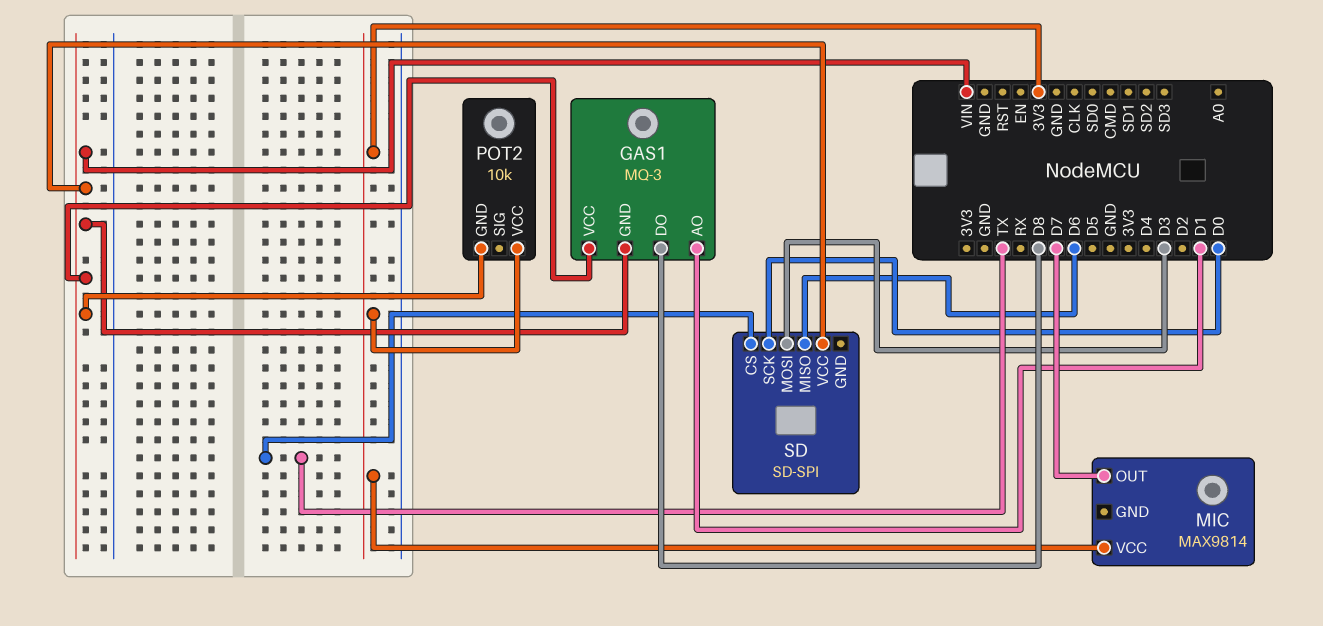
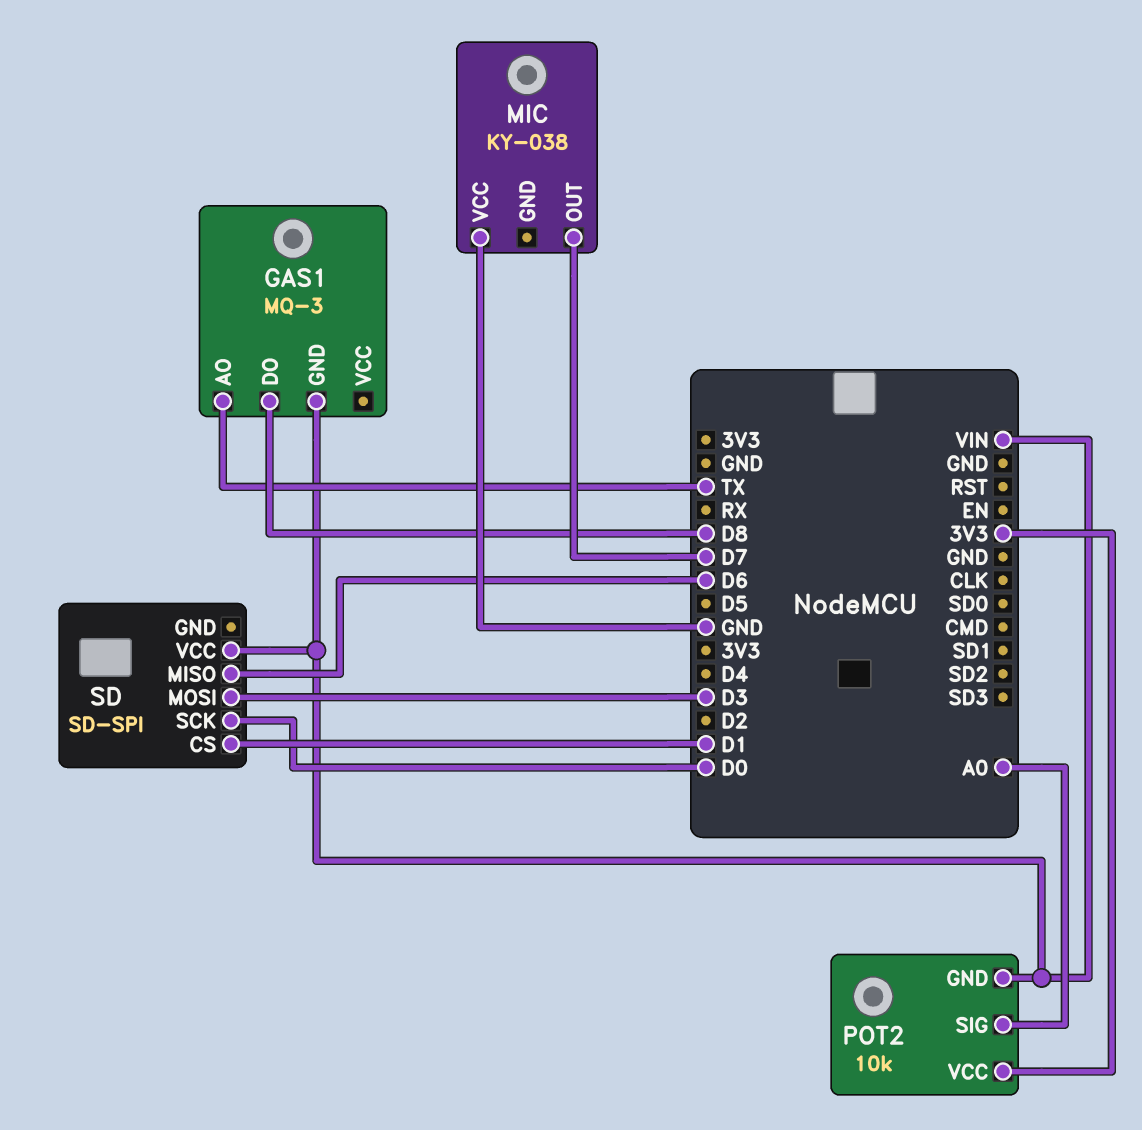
GAS1 pin AO: D1 -> TX
GAS1 pin VCC: VIN -> none
MIC: MAX9814 -> KY-038
MIC pin VCC: 3V3 -> GND
POT2 pin SIG: none -> A0
SD pin CS: TX -> D1

